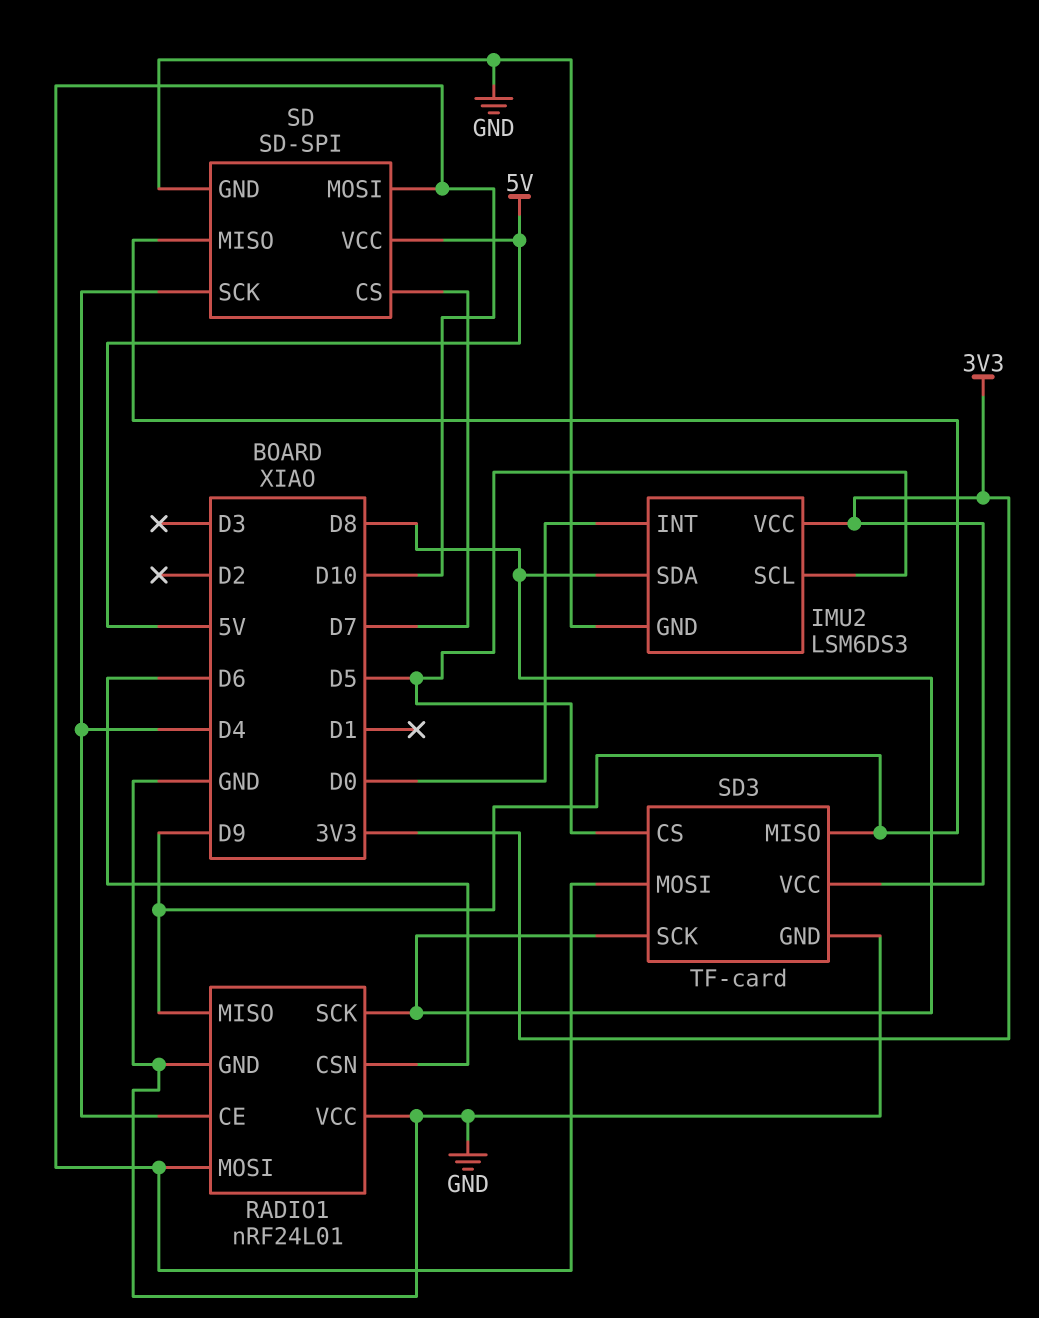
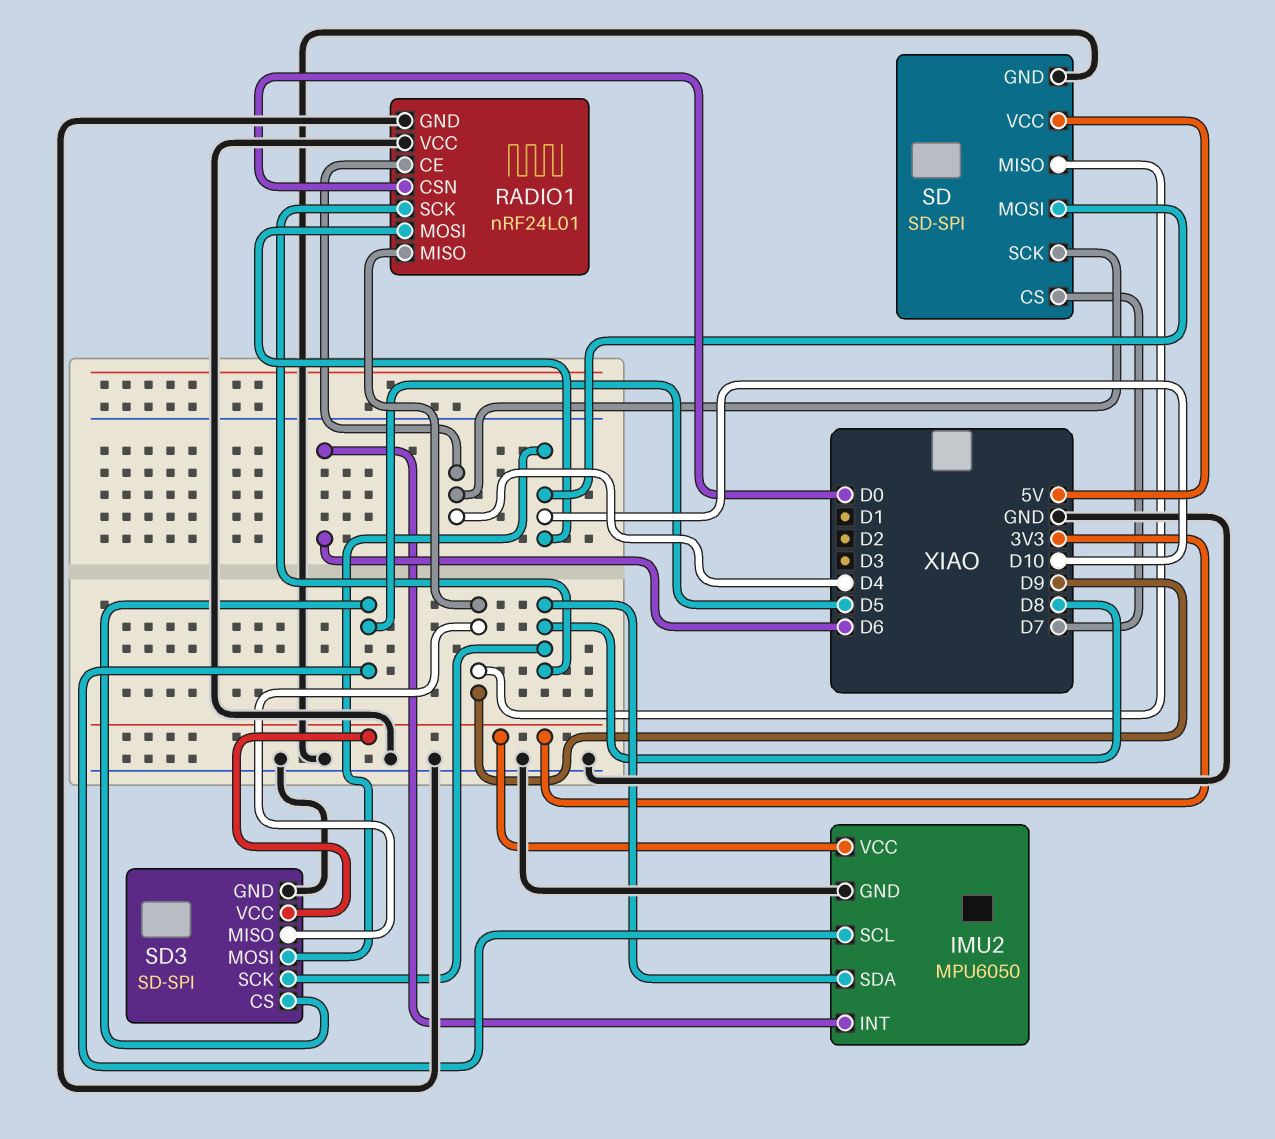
IMU2: LSM6DS3 -> MPU6050
IMU2 pin INT: D0 -> D6
RADIO1 pin CSN: D6 -> D0
SD3: TF-card -> SD-SPI

